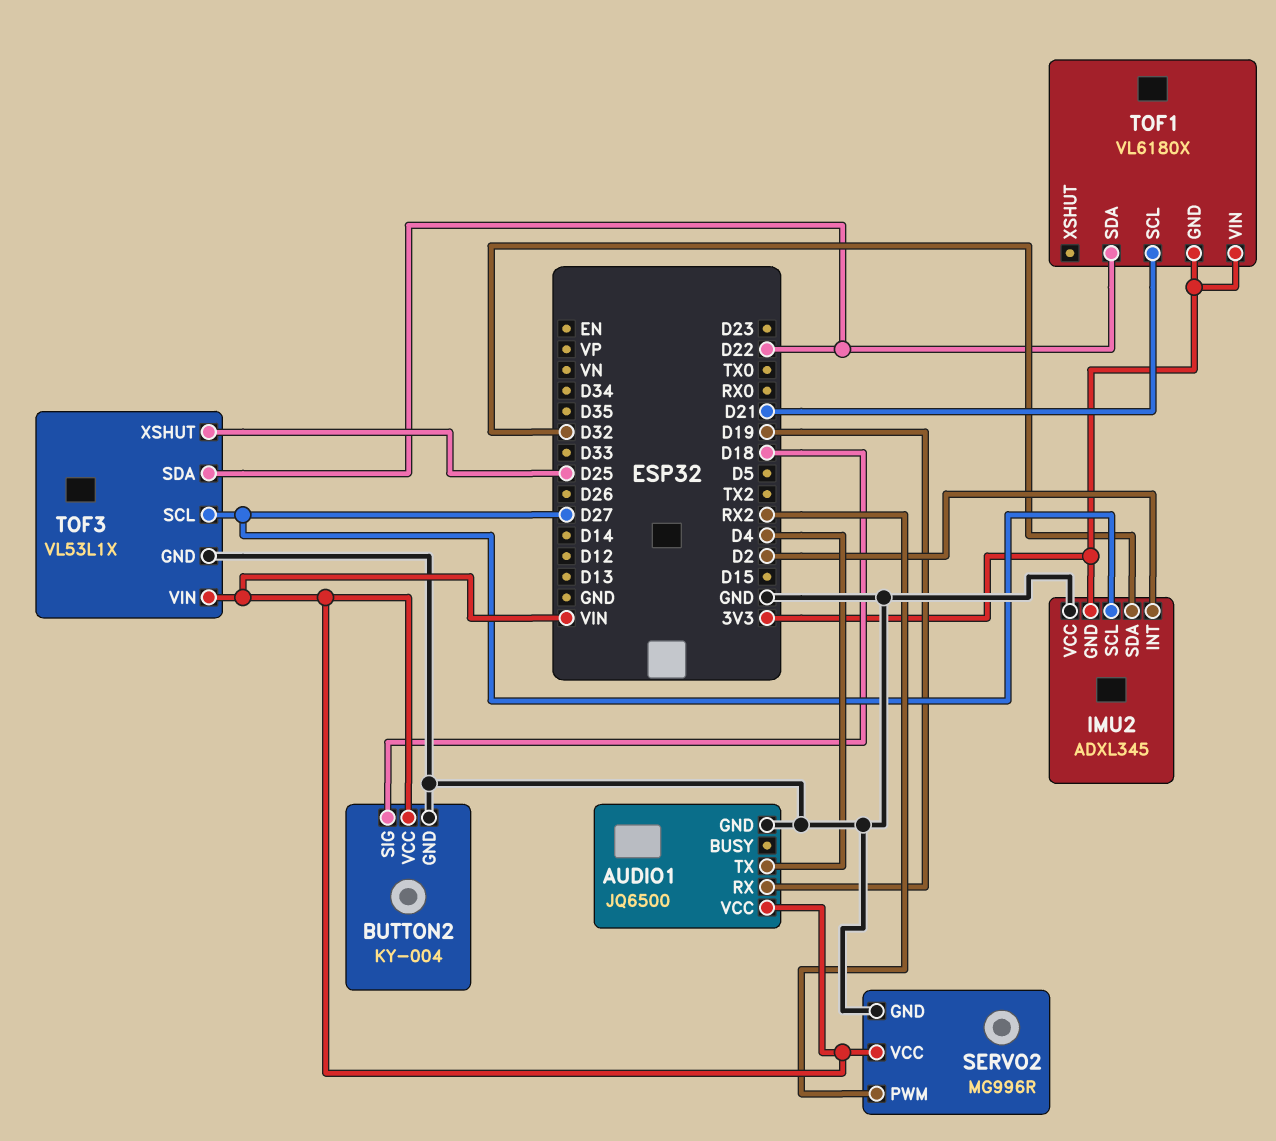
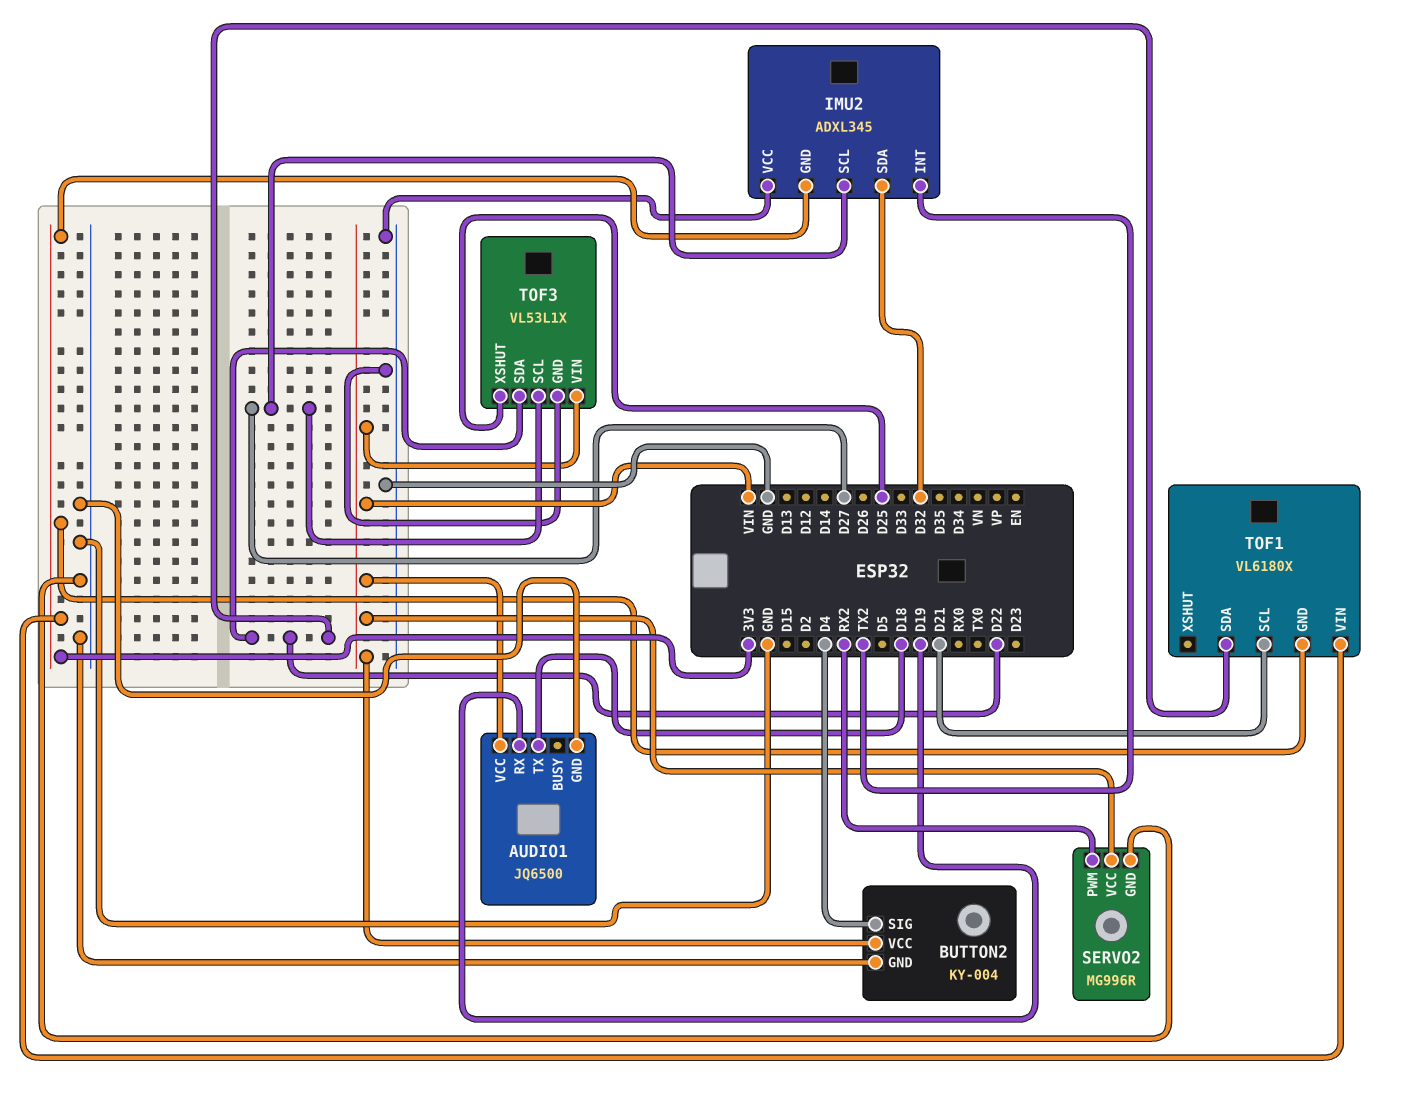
AUDIO1 pin TX: D4 -> D18
BUTTON2 pin SIG: D18 -> D4
IMU2 pin INT: D2 -> TX2

